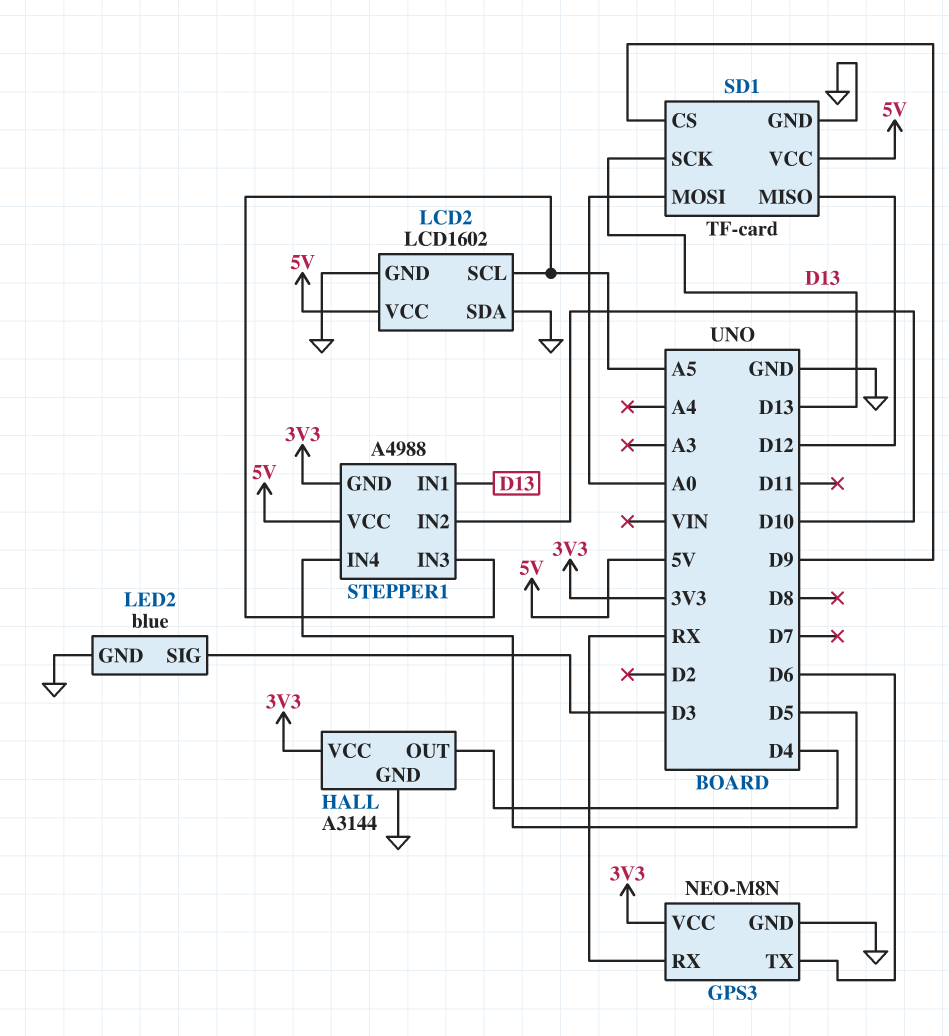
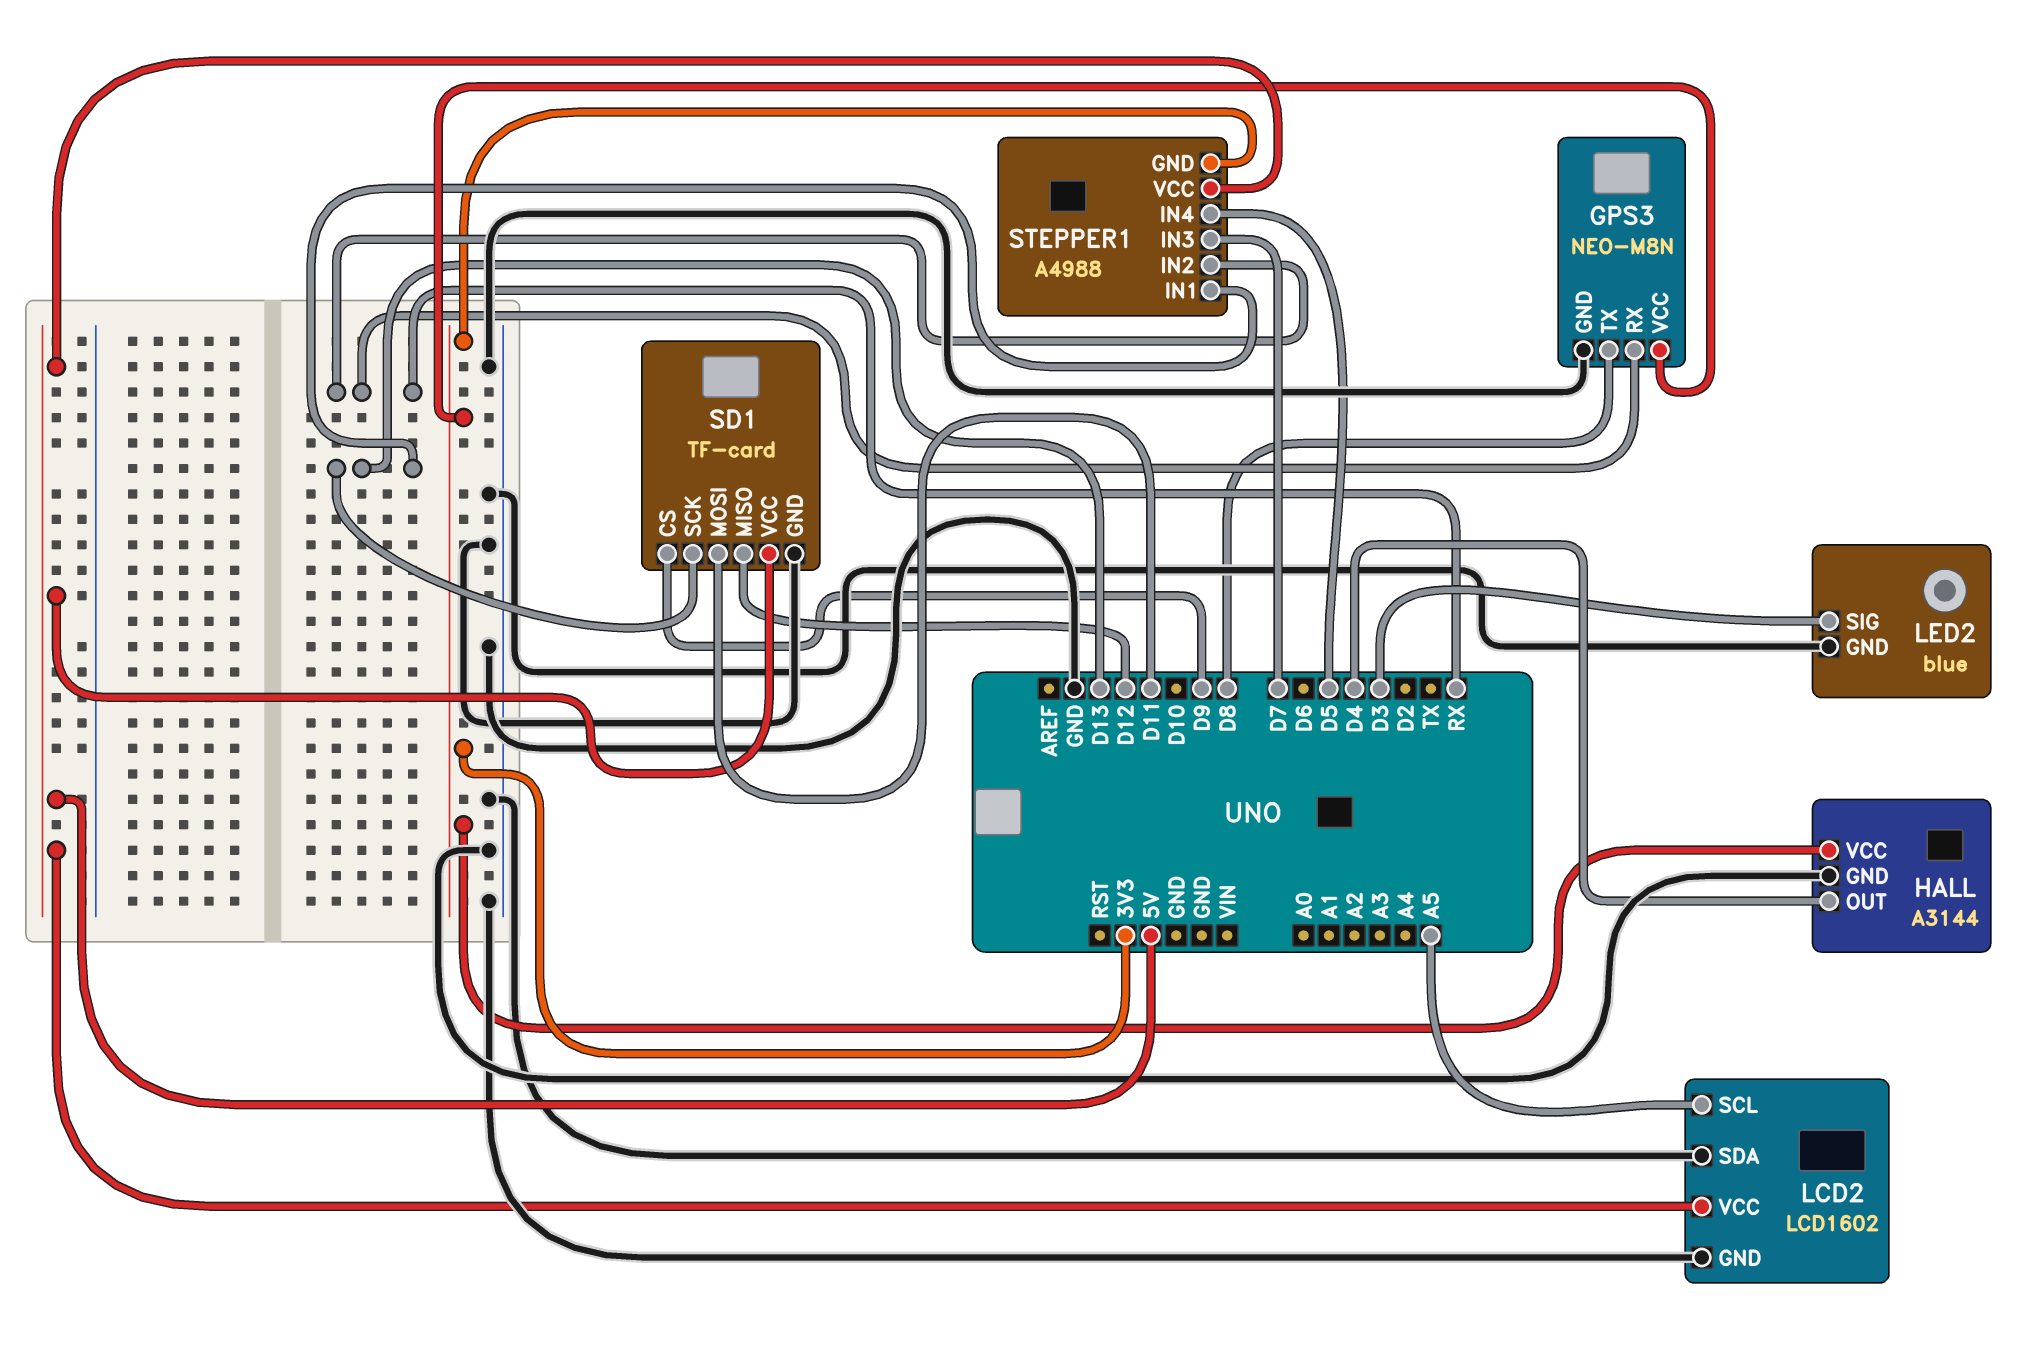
GPS3 pin TX: D6 -> D8
SD1 pin MOSI: A0 -> D11
STEPPER1 pin IN2: D10 -> RX
STEPPER1 pin IN3: A5 -> D7

